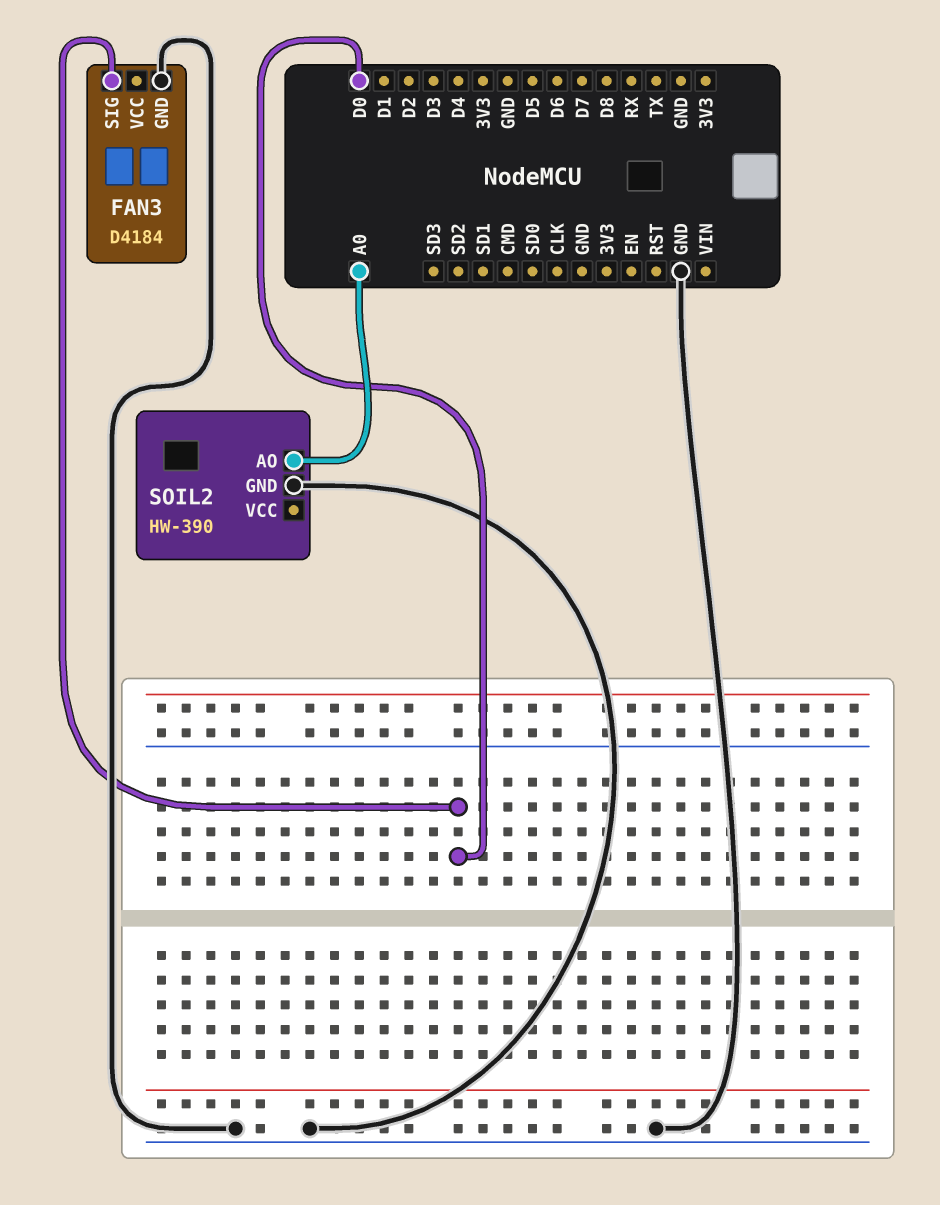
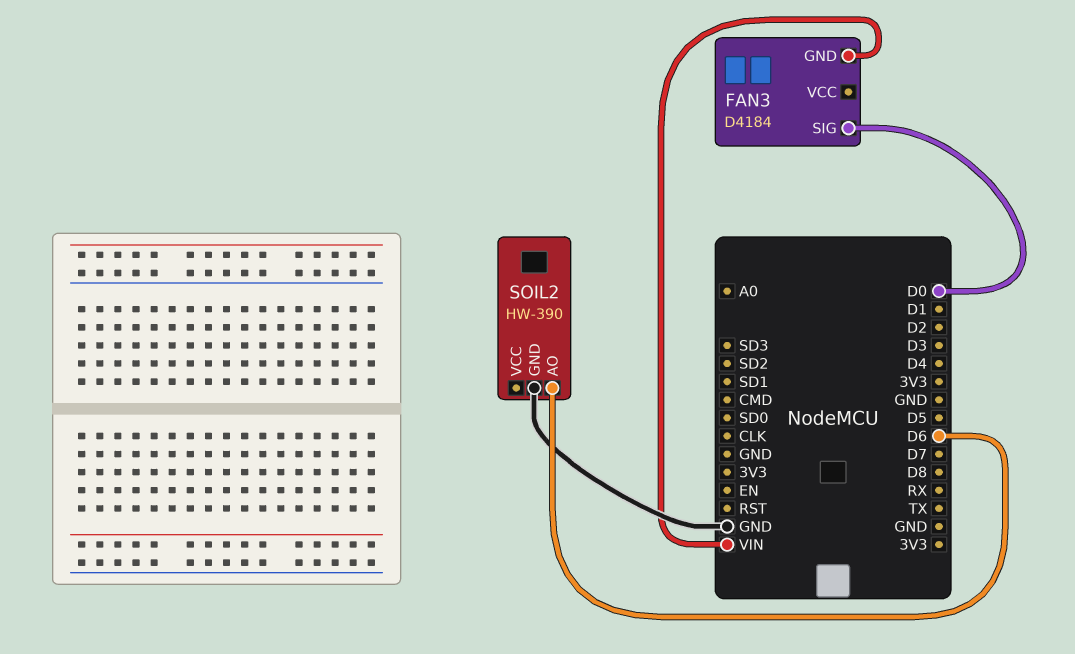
FAN3 pin GND: GND -> VIN
SOIL2 pin AO: A0 -> D6

